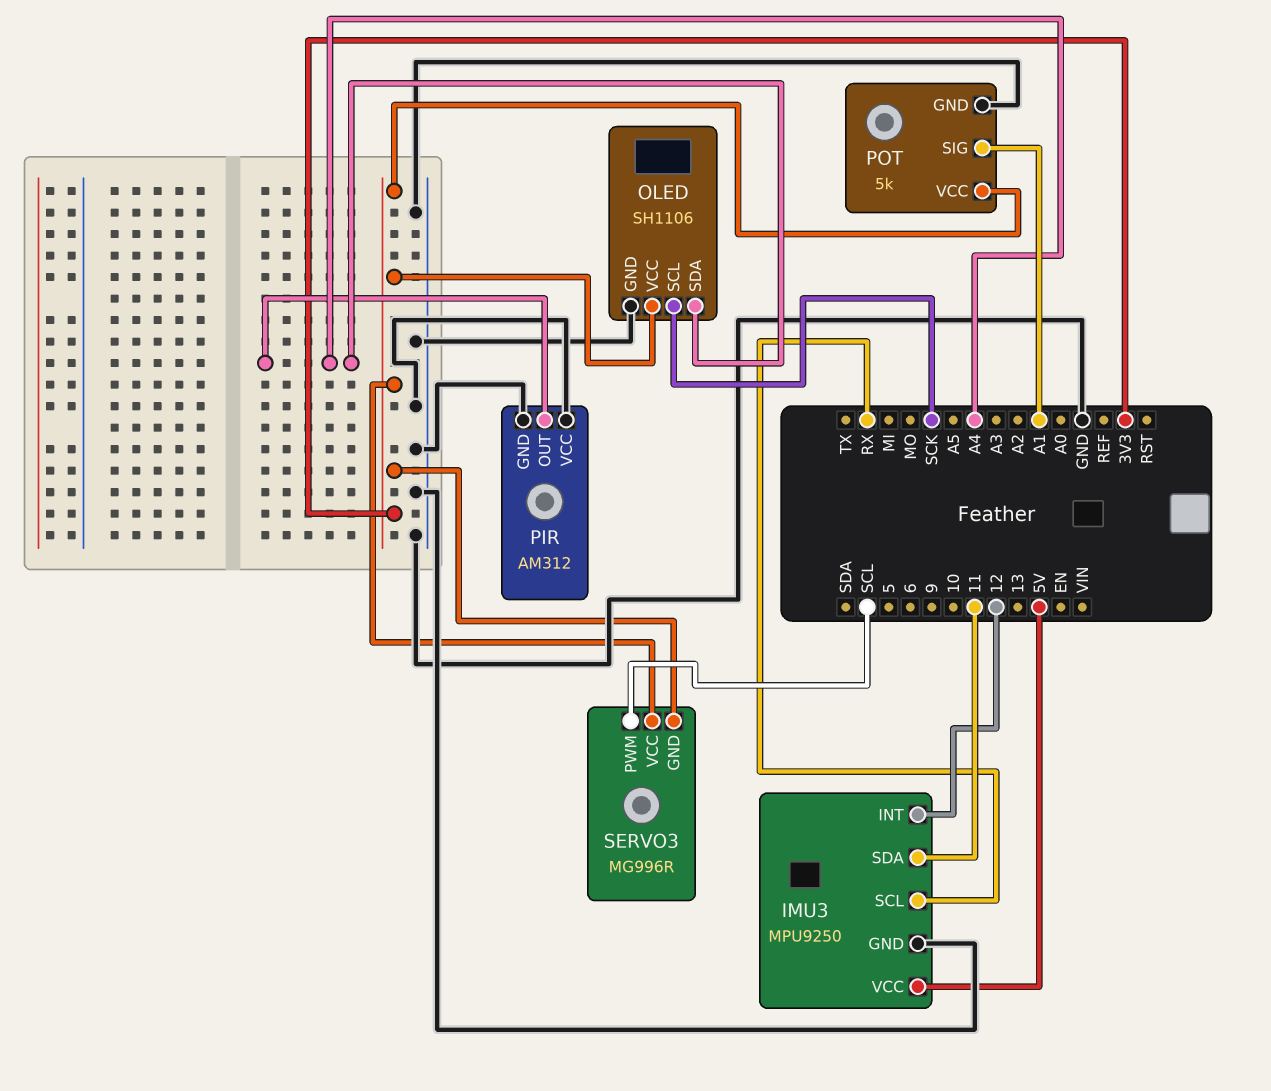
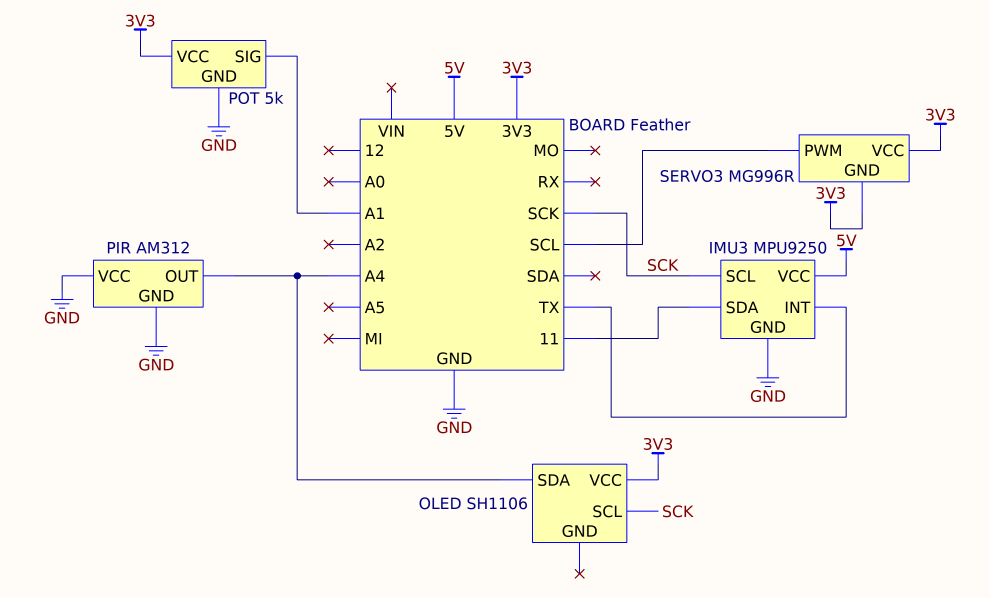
IMU3 pin INT: 12 -> TX
IMU3 pin SCL: RX -> SCK
OLED pin GND: GND -> none

